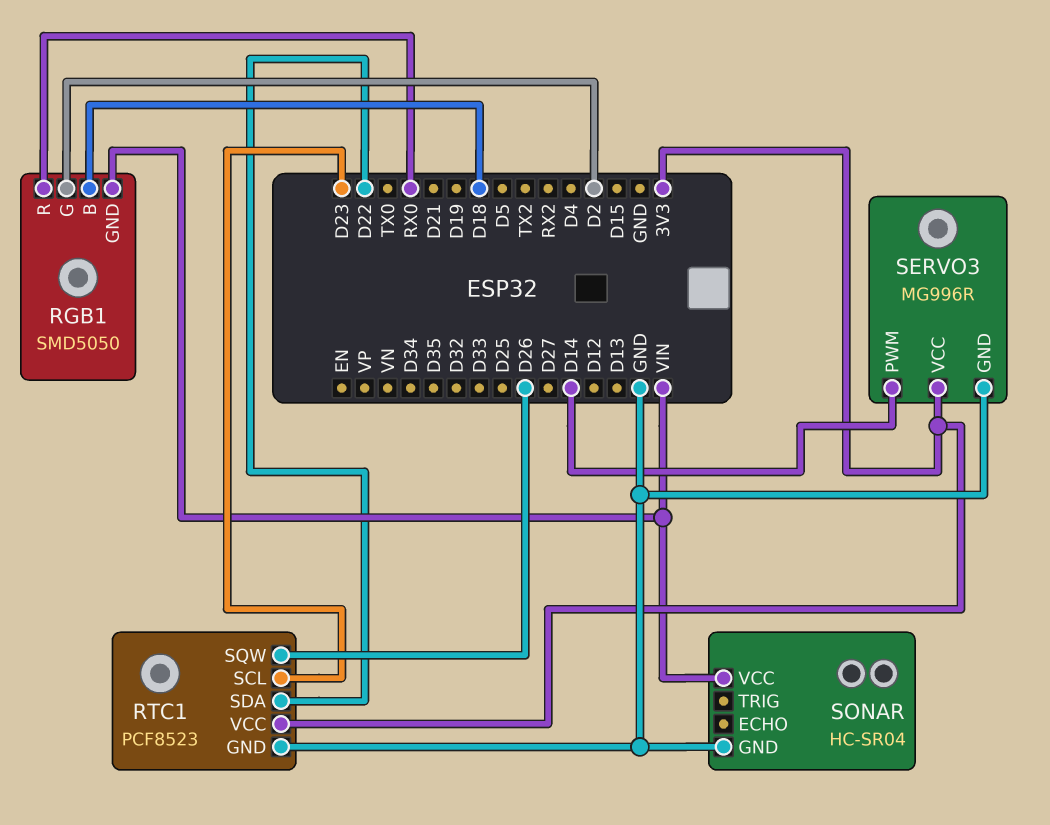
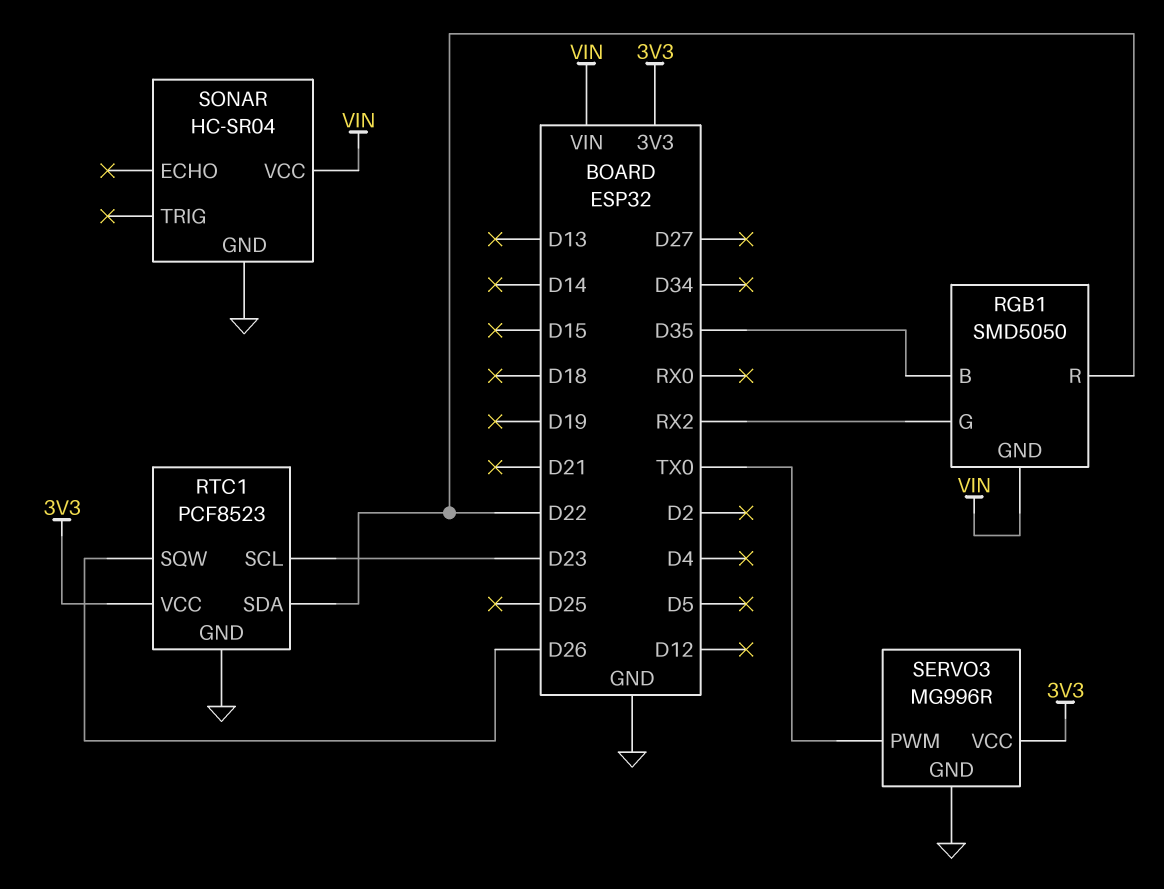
RGB1 pin B: D18 -> D35
RGB1 pin G: D2 -> RX2
RGB1 pin R: RX0 -> D22
SERVO3 pin PWM: D14 -> TX0

